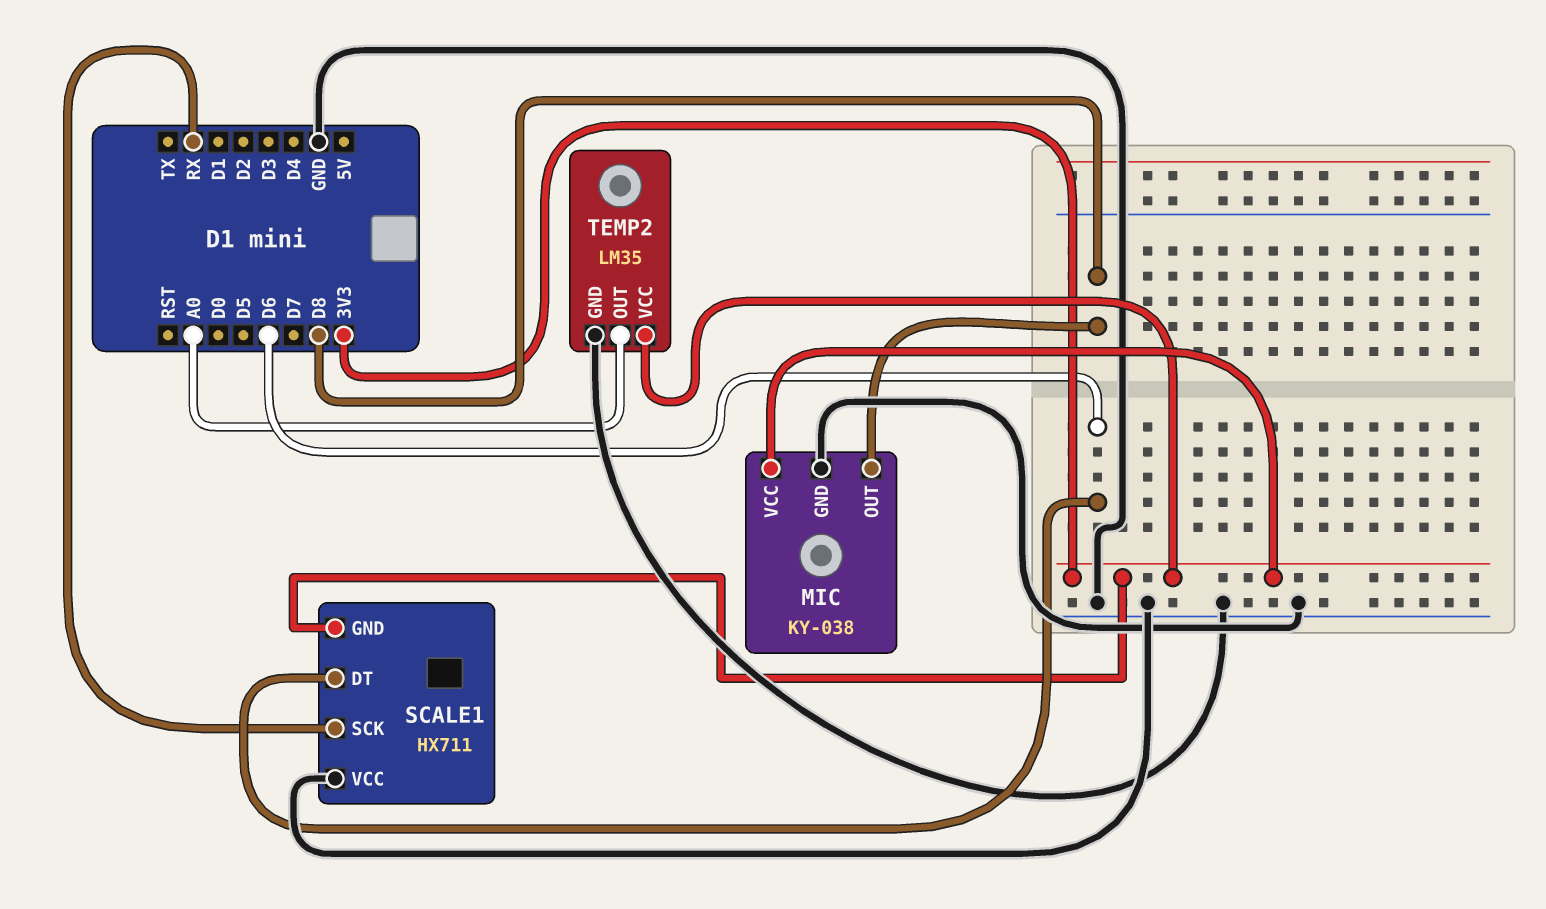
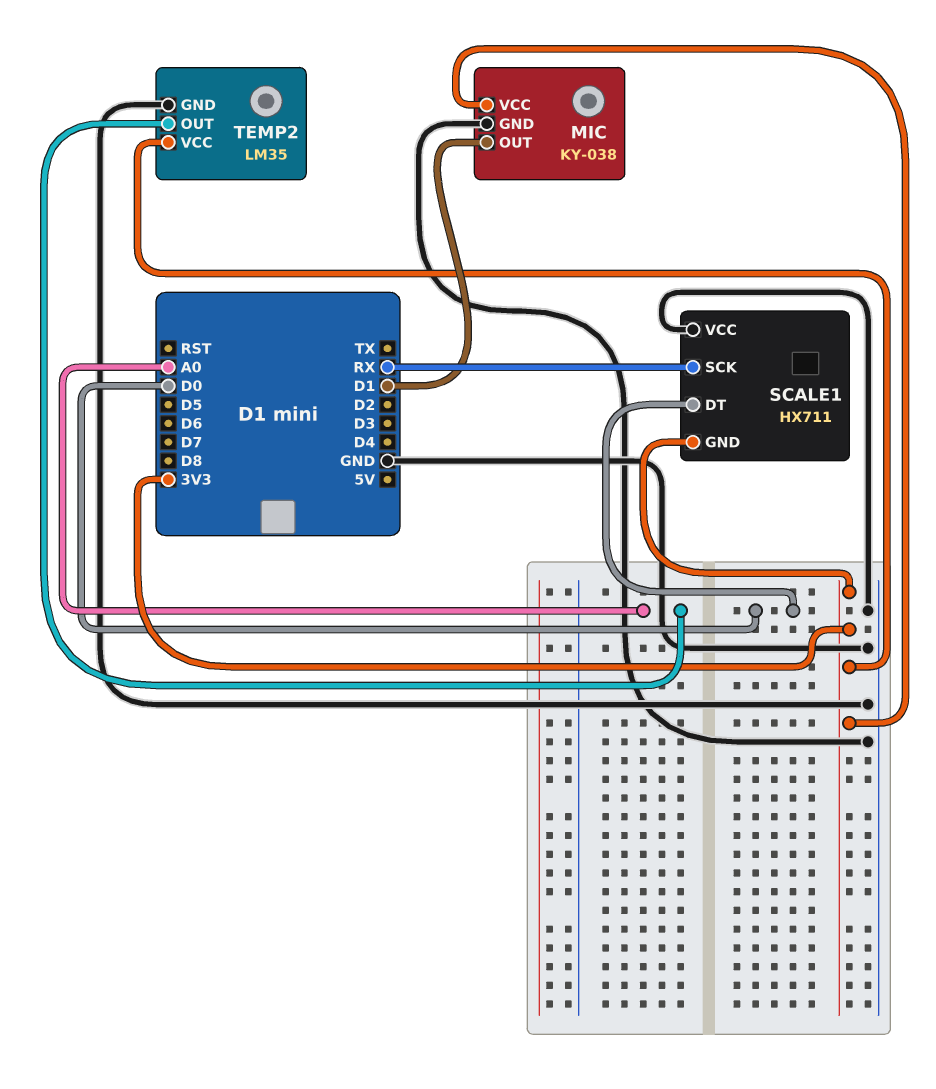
MIC pin OUT: D8 -> D1
SCALE1 pin DT: D6 -> D0

